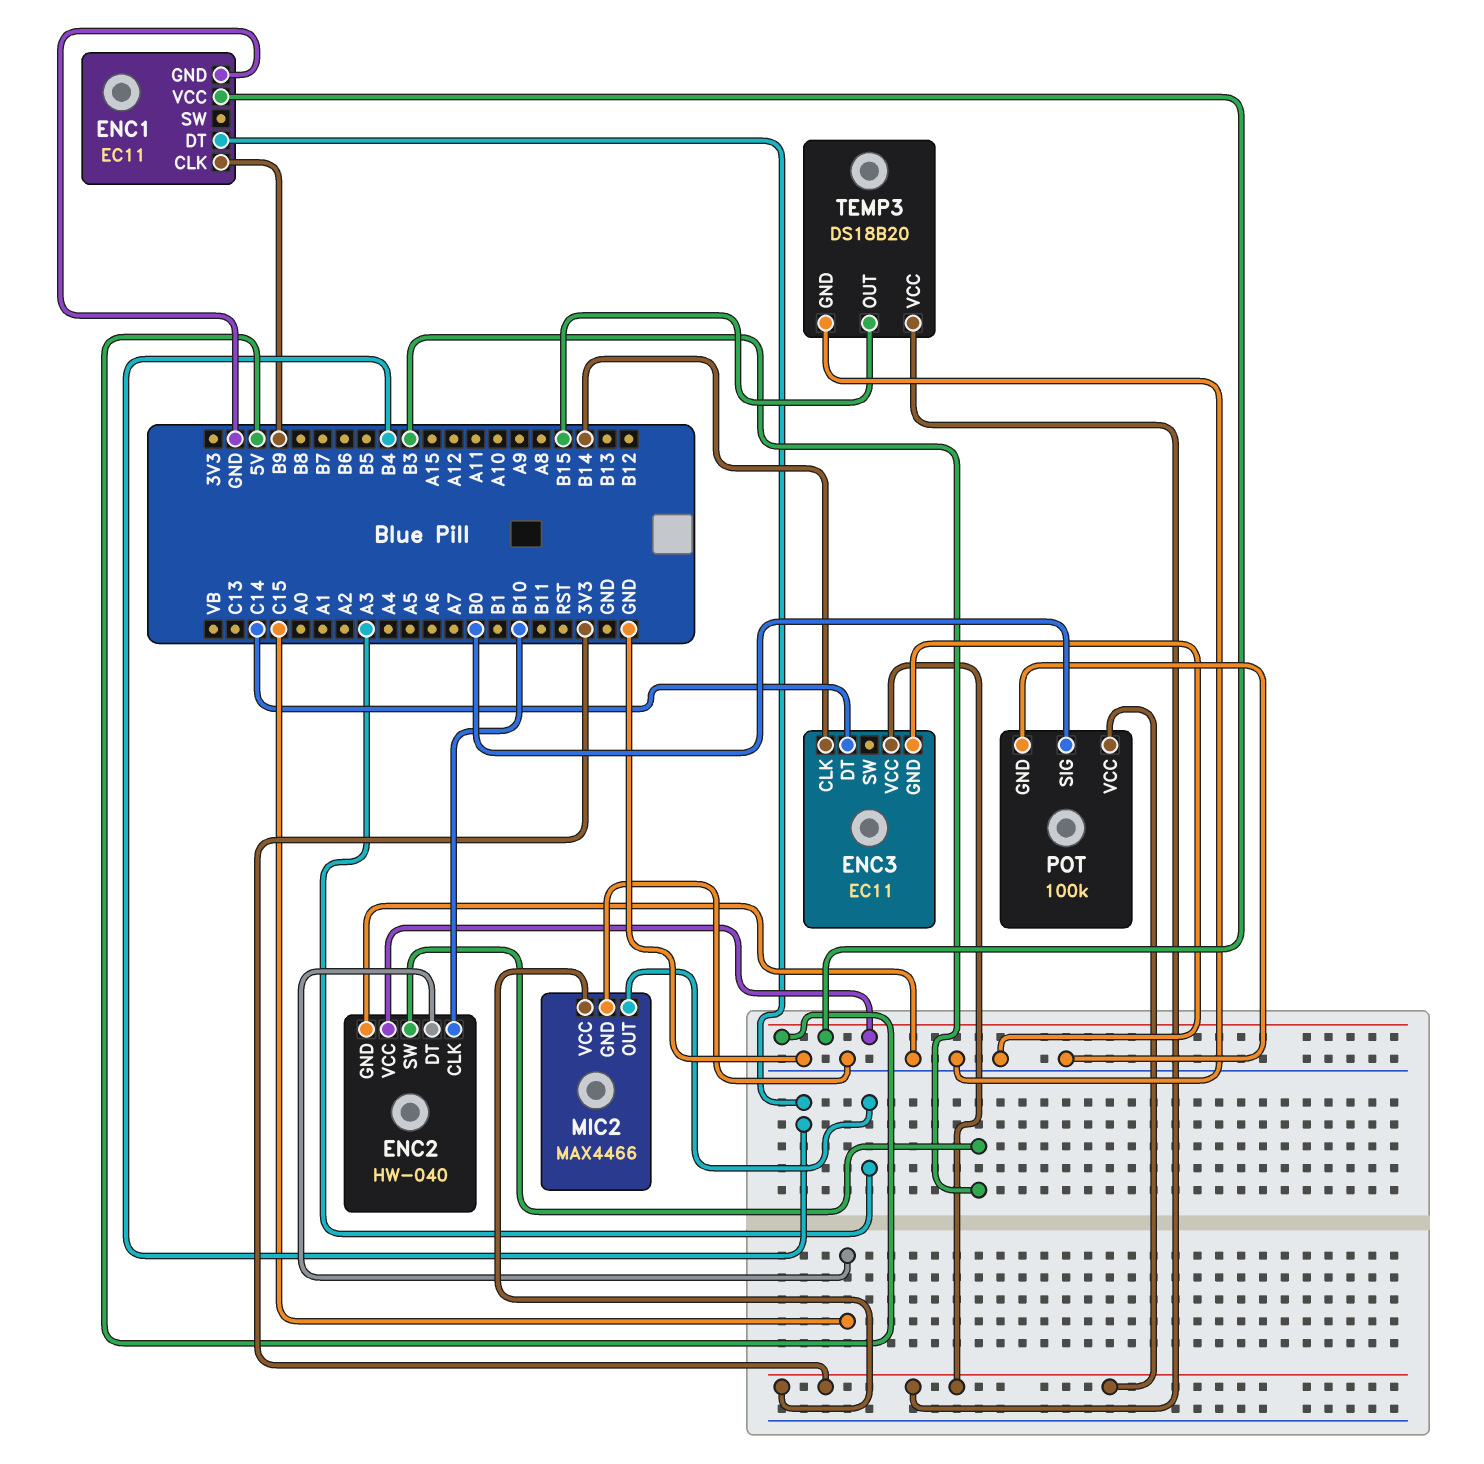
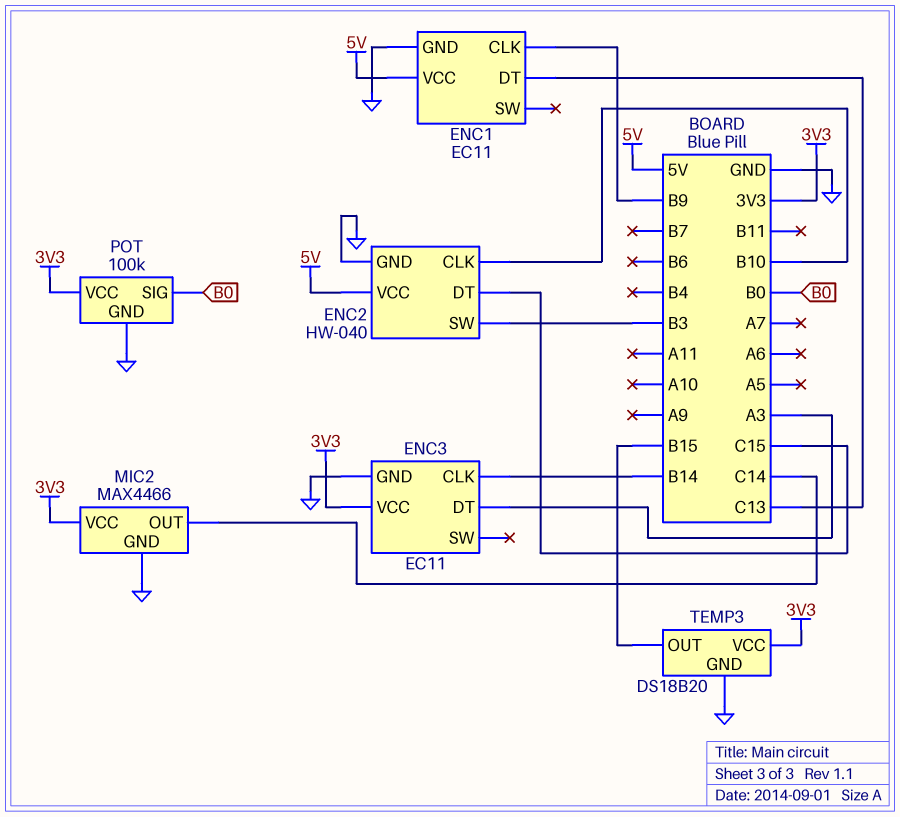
ENC1 pin DT: B4 -> C13
ENC3 pin DT: C14 -> A3
MIC2 pin OUT: A3 -> C14

